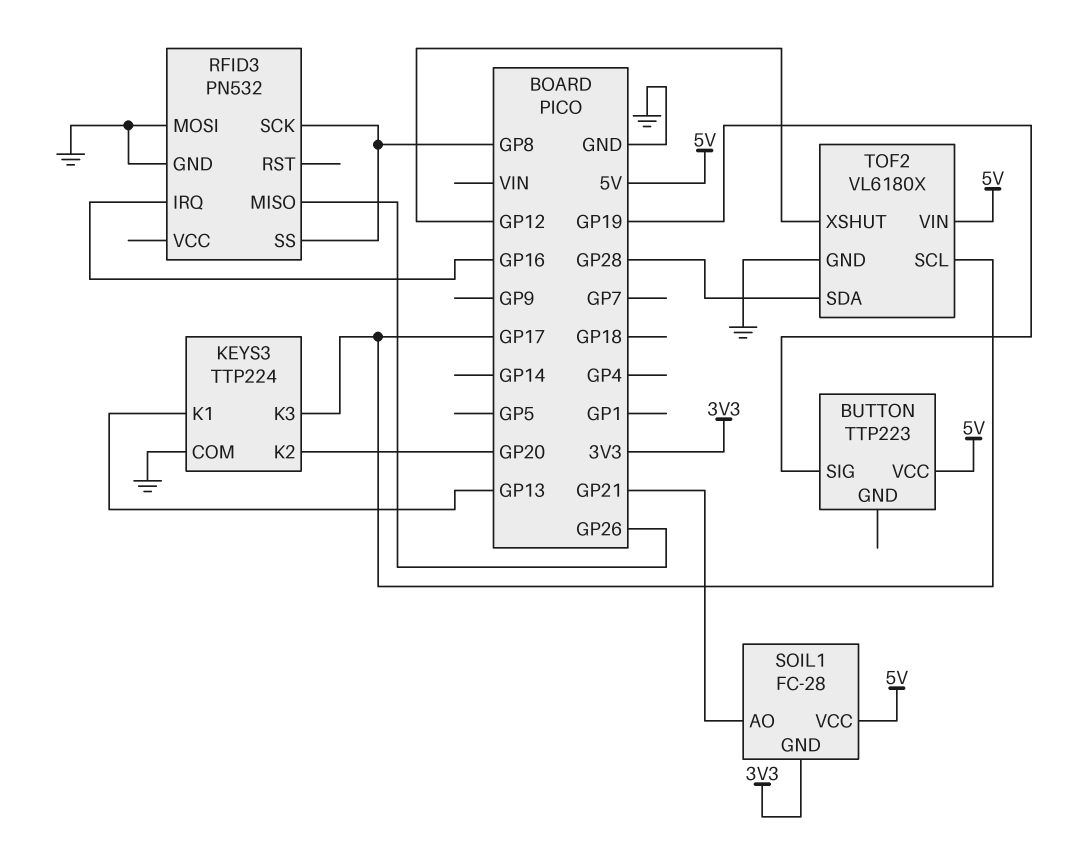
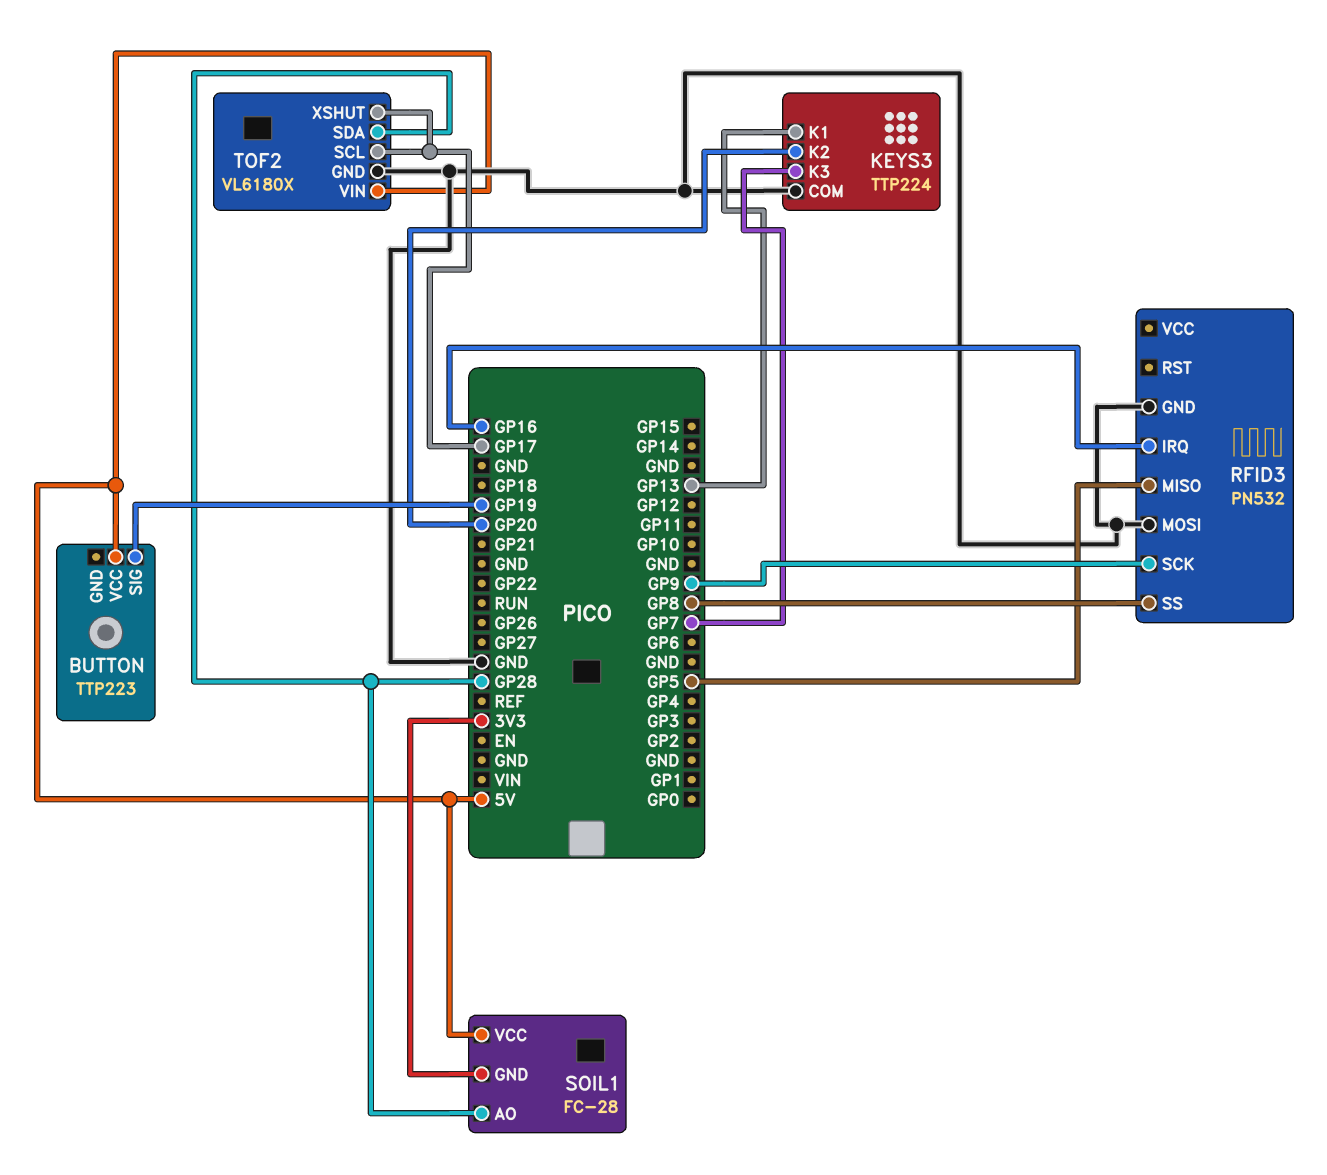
KEYS3 pin K3: GP17 -> GP7
RFID3 pin MISO: GP26 -> GP5
RFID3 pin SCK: GP8 -> GP9
SOIL1 pin AO: GP21 -> GP28
TOF2 pin XSHUT: GP12 -> GP17

